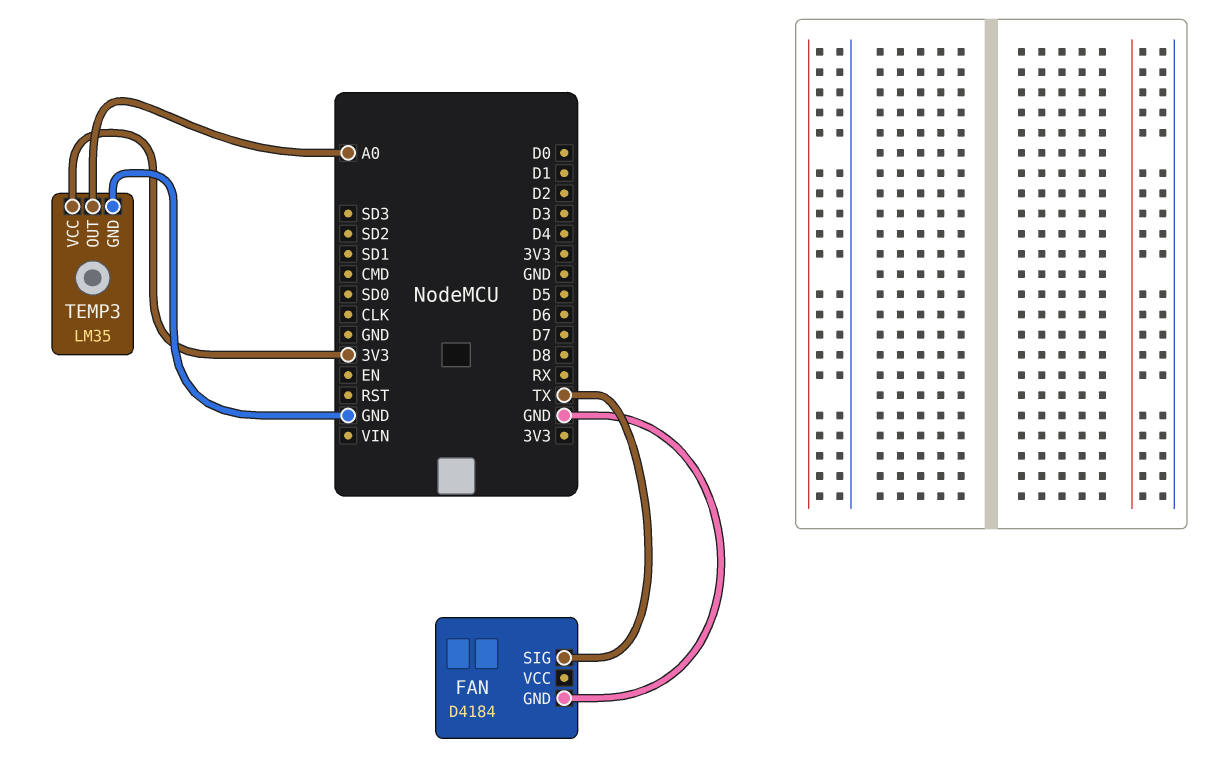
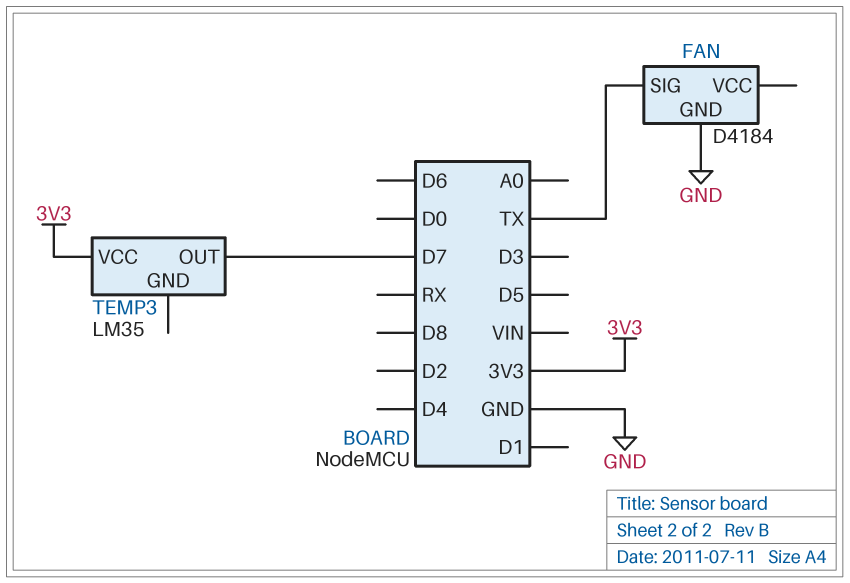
TEMP3 pin GND: GND -> none
TEMP3 pin OUT: A0 -> D7

